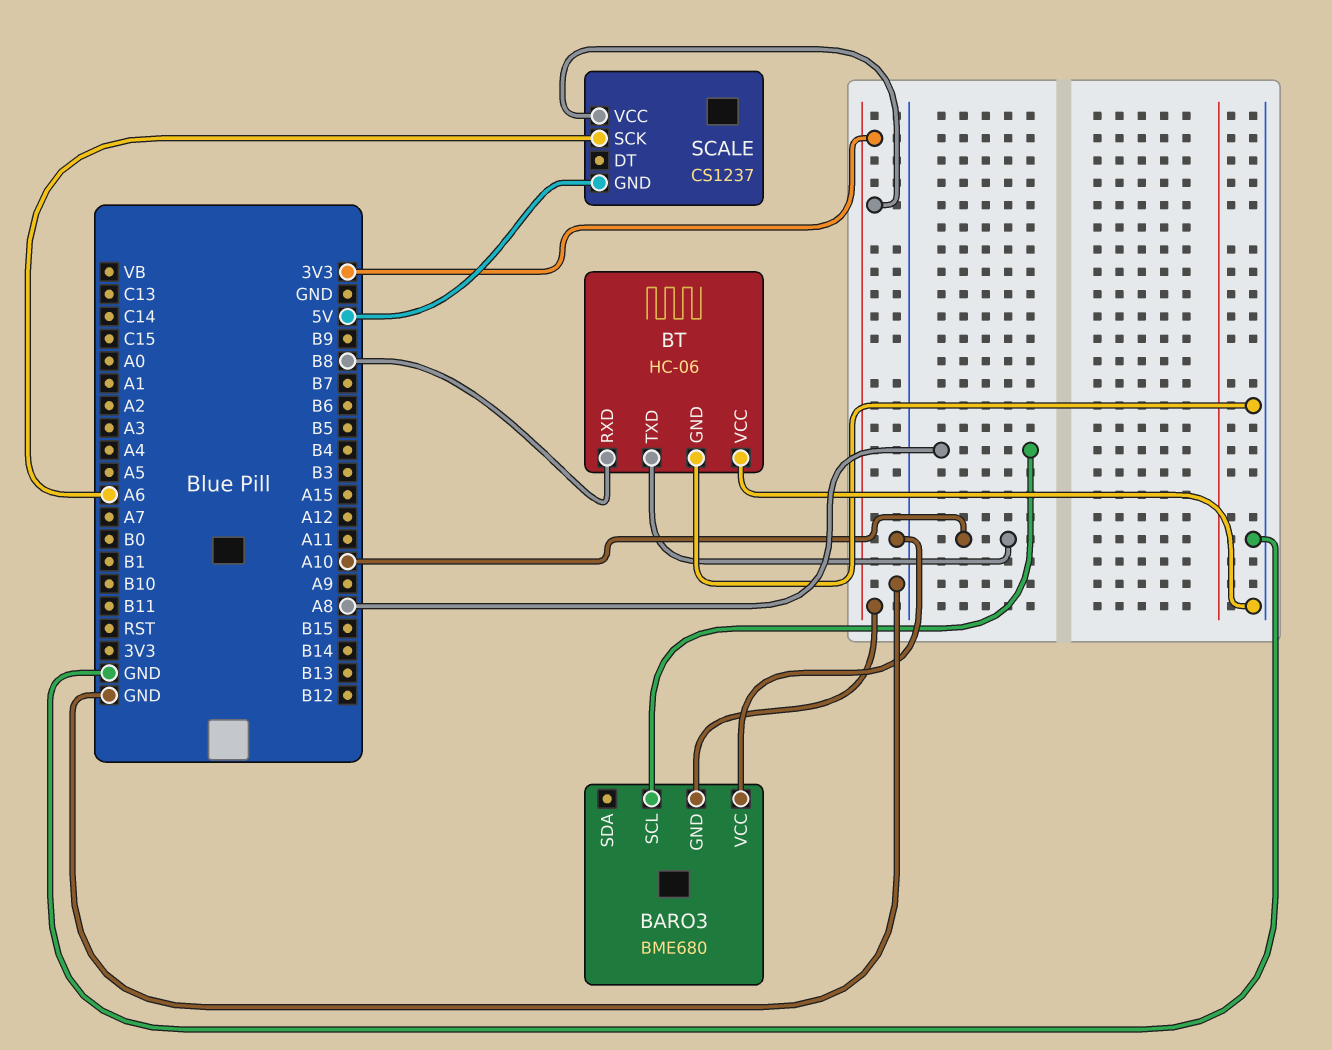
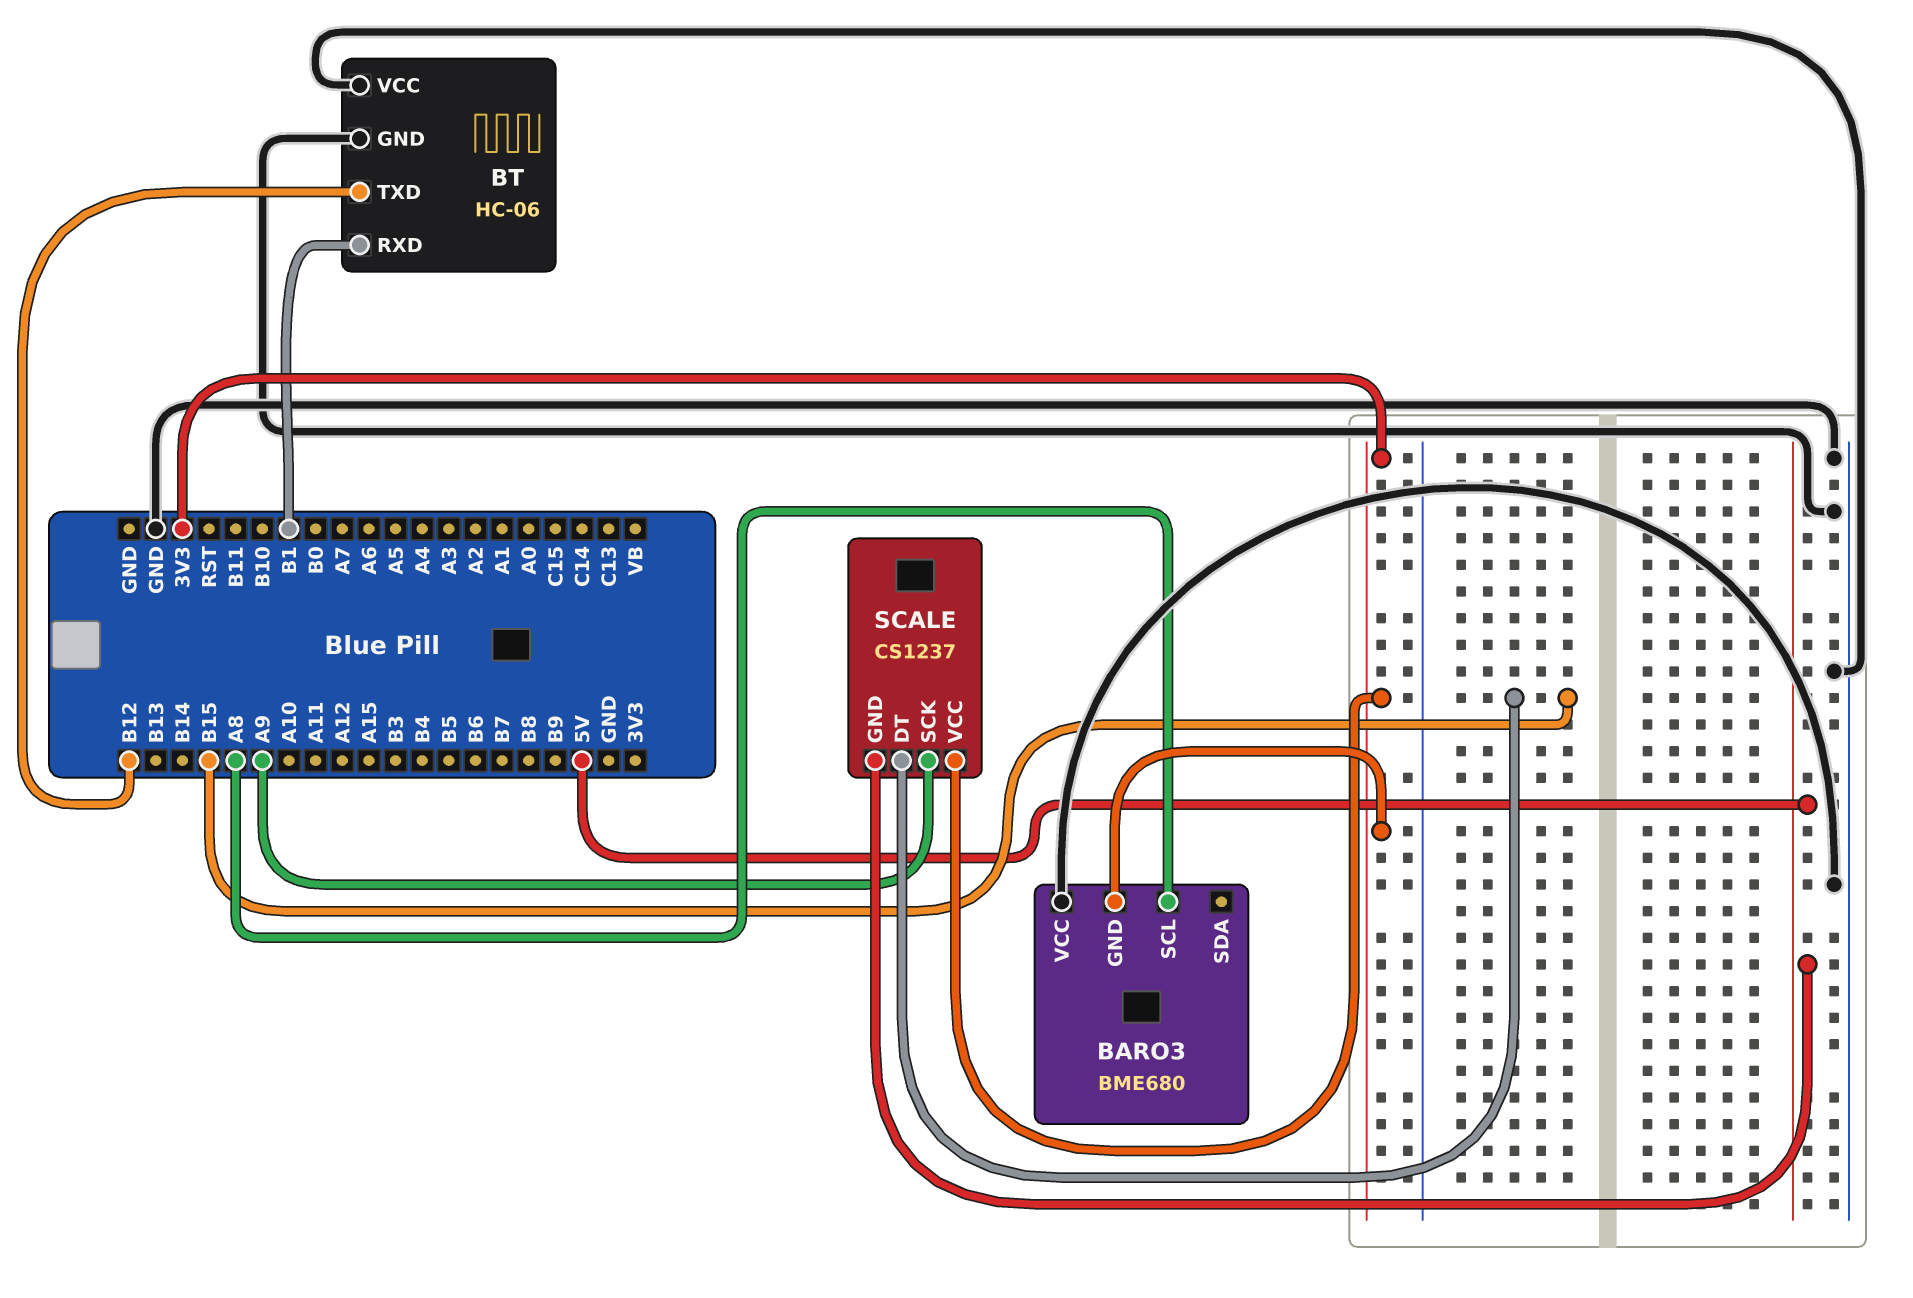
BT pin RXD: B8 -> B1
BT pin TXD: A10 -> B12
SCALE pin DT: none -> B15
SCALE pin SCK: A6 -> A9

